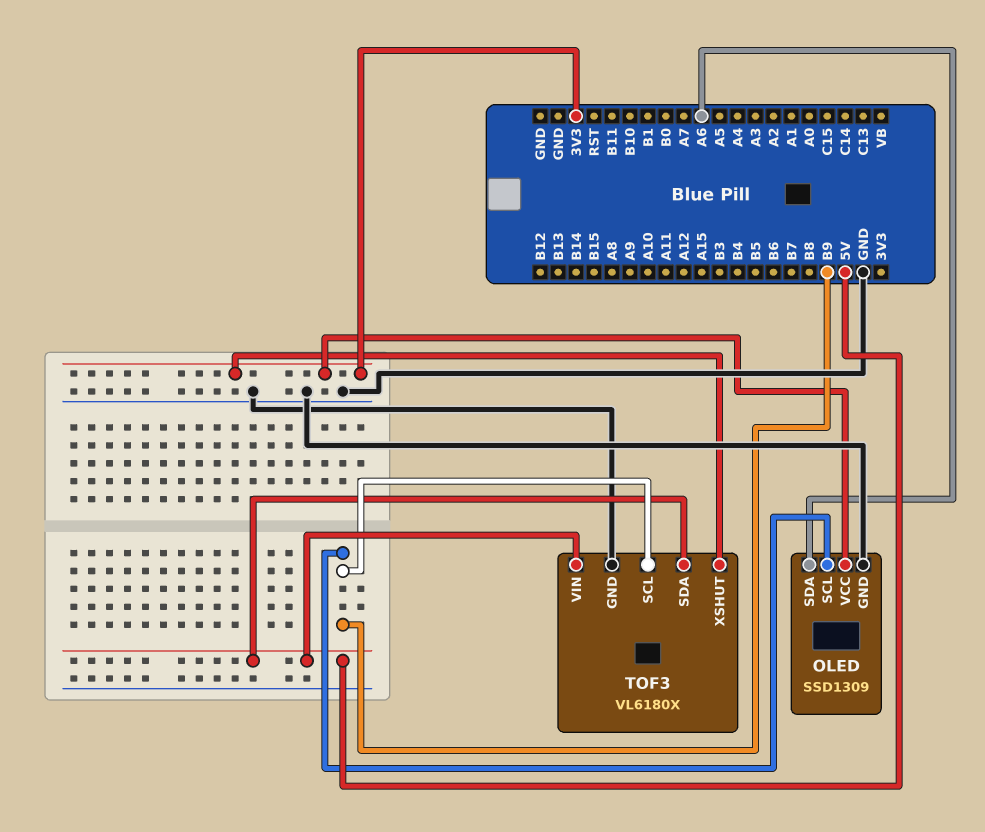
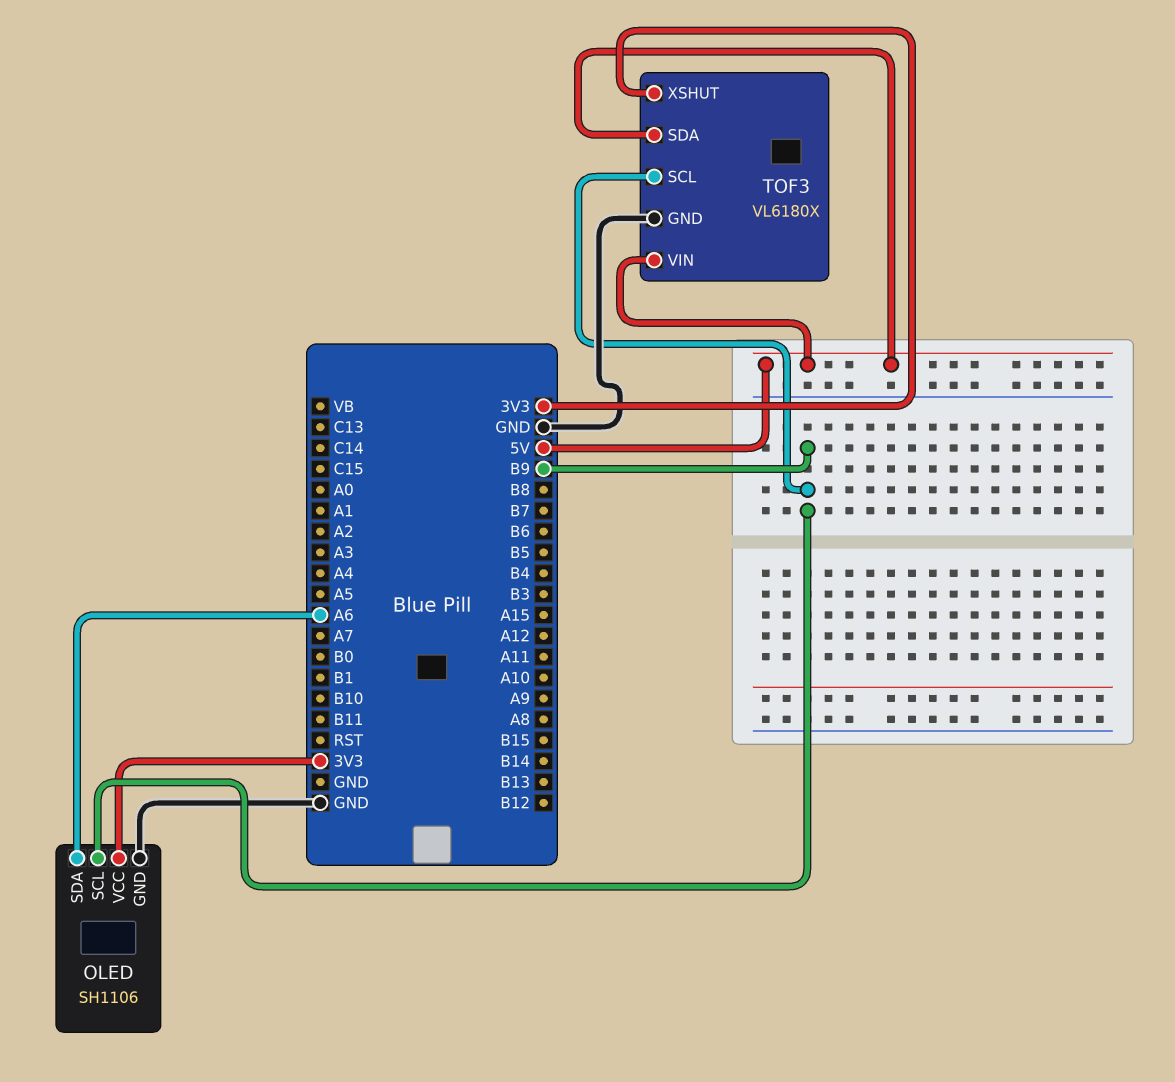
OLED: SSD1309 -> SH1106

